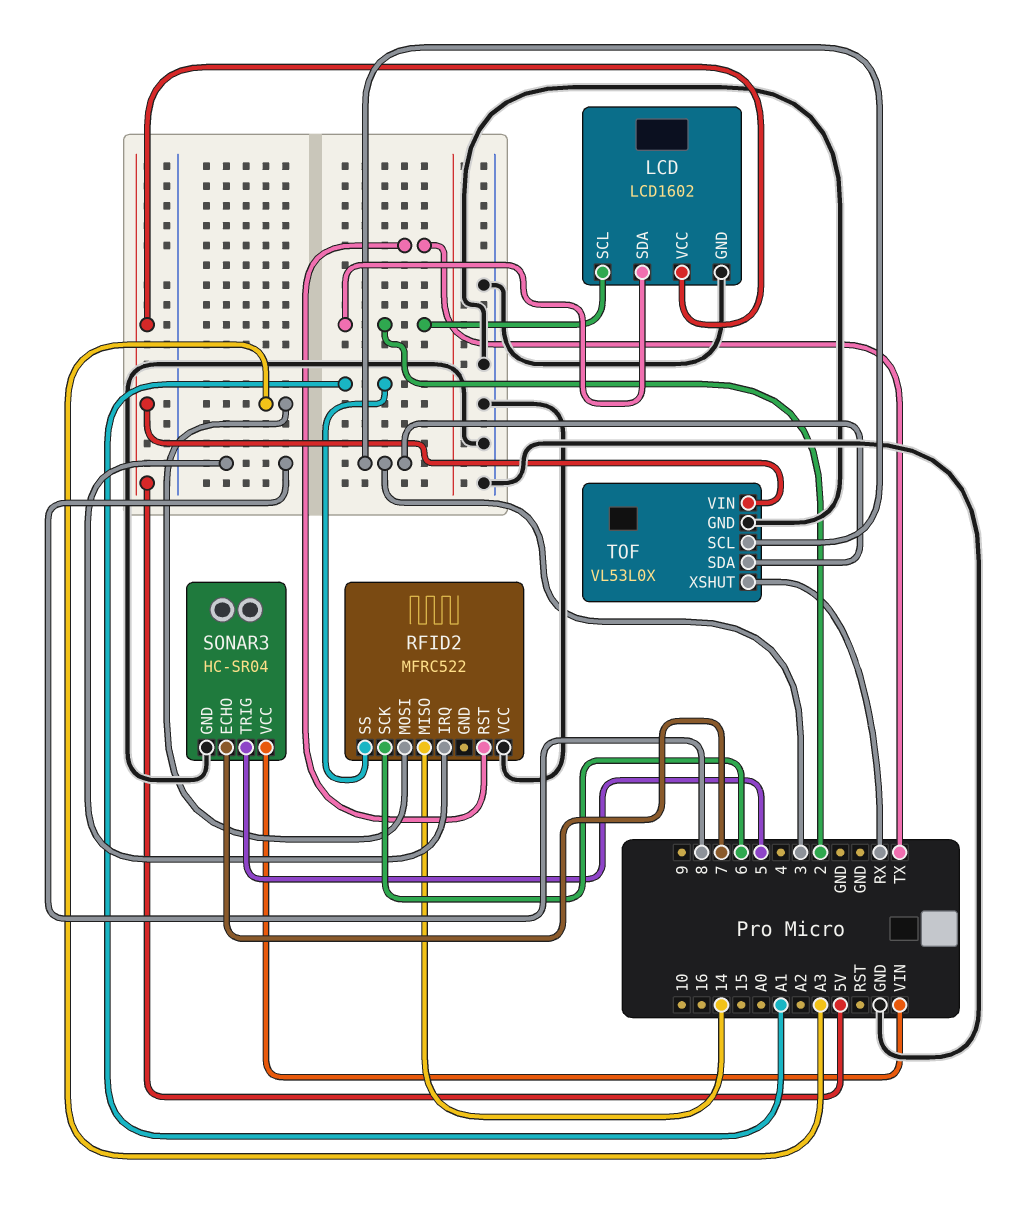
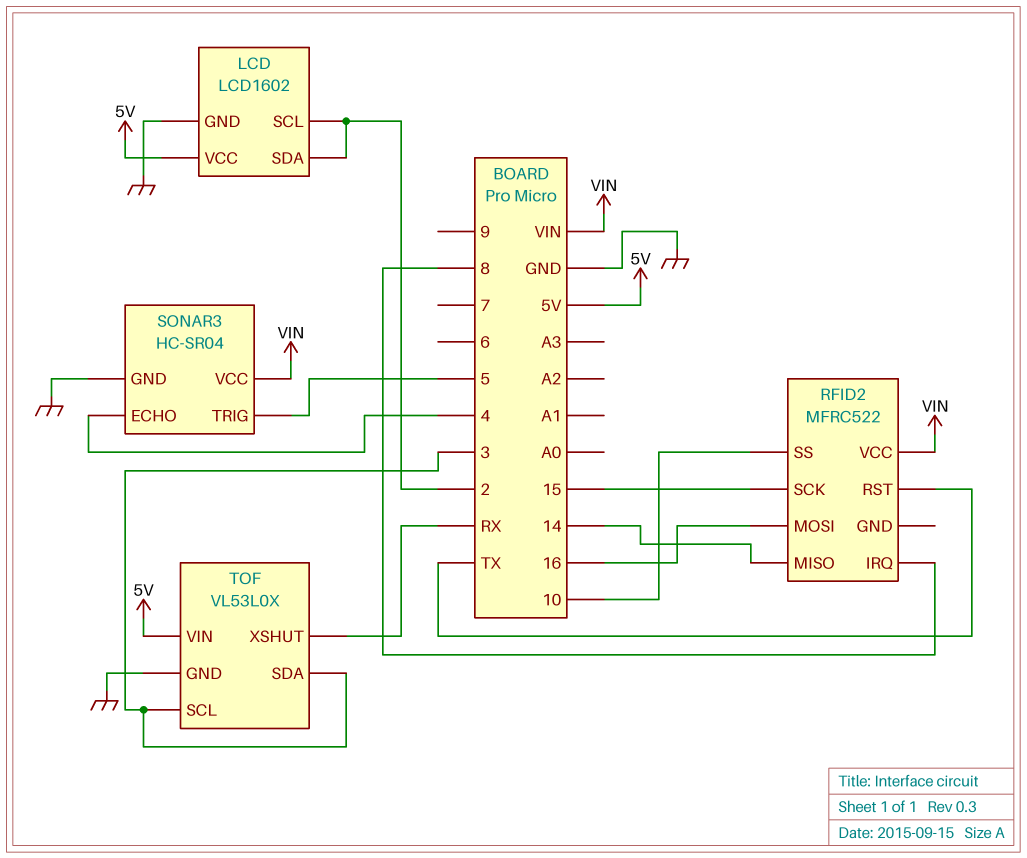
RFID2 pin MOSI: A3 -> 16
RFID2 pin SCK: 6 -> 15
RFID2 pin SS: A1 -> 10
RFID2 pin VCC: GND -> VIN
SONAR3 pin ECHO: 7 -> 4

